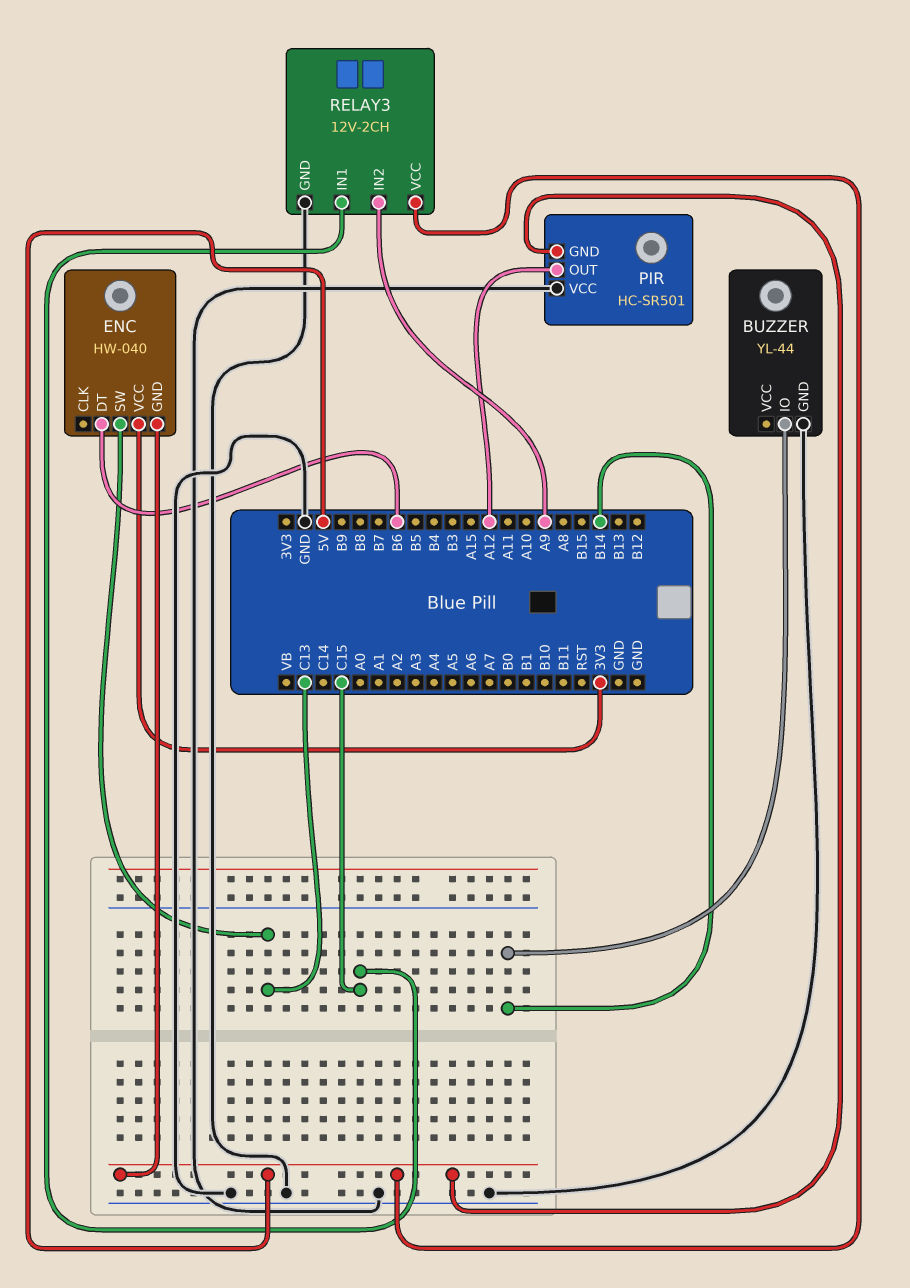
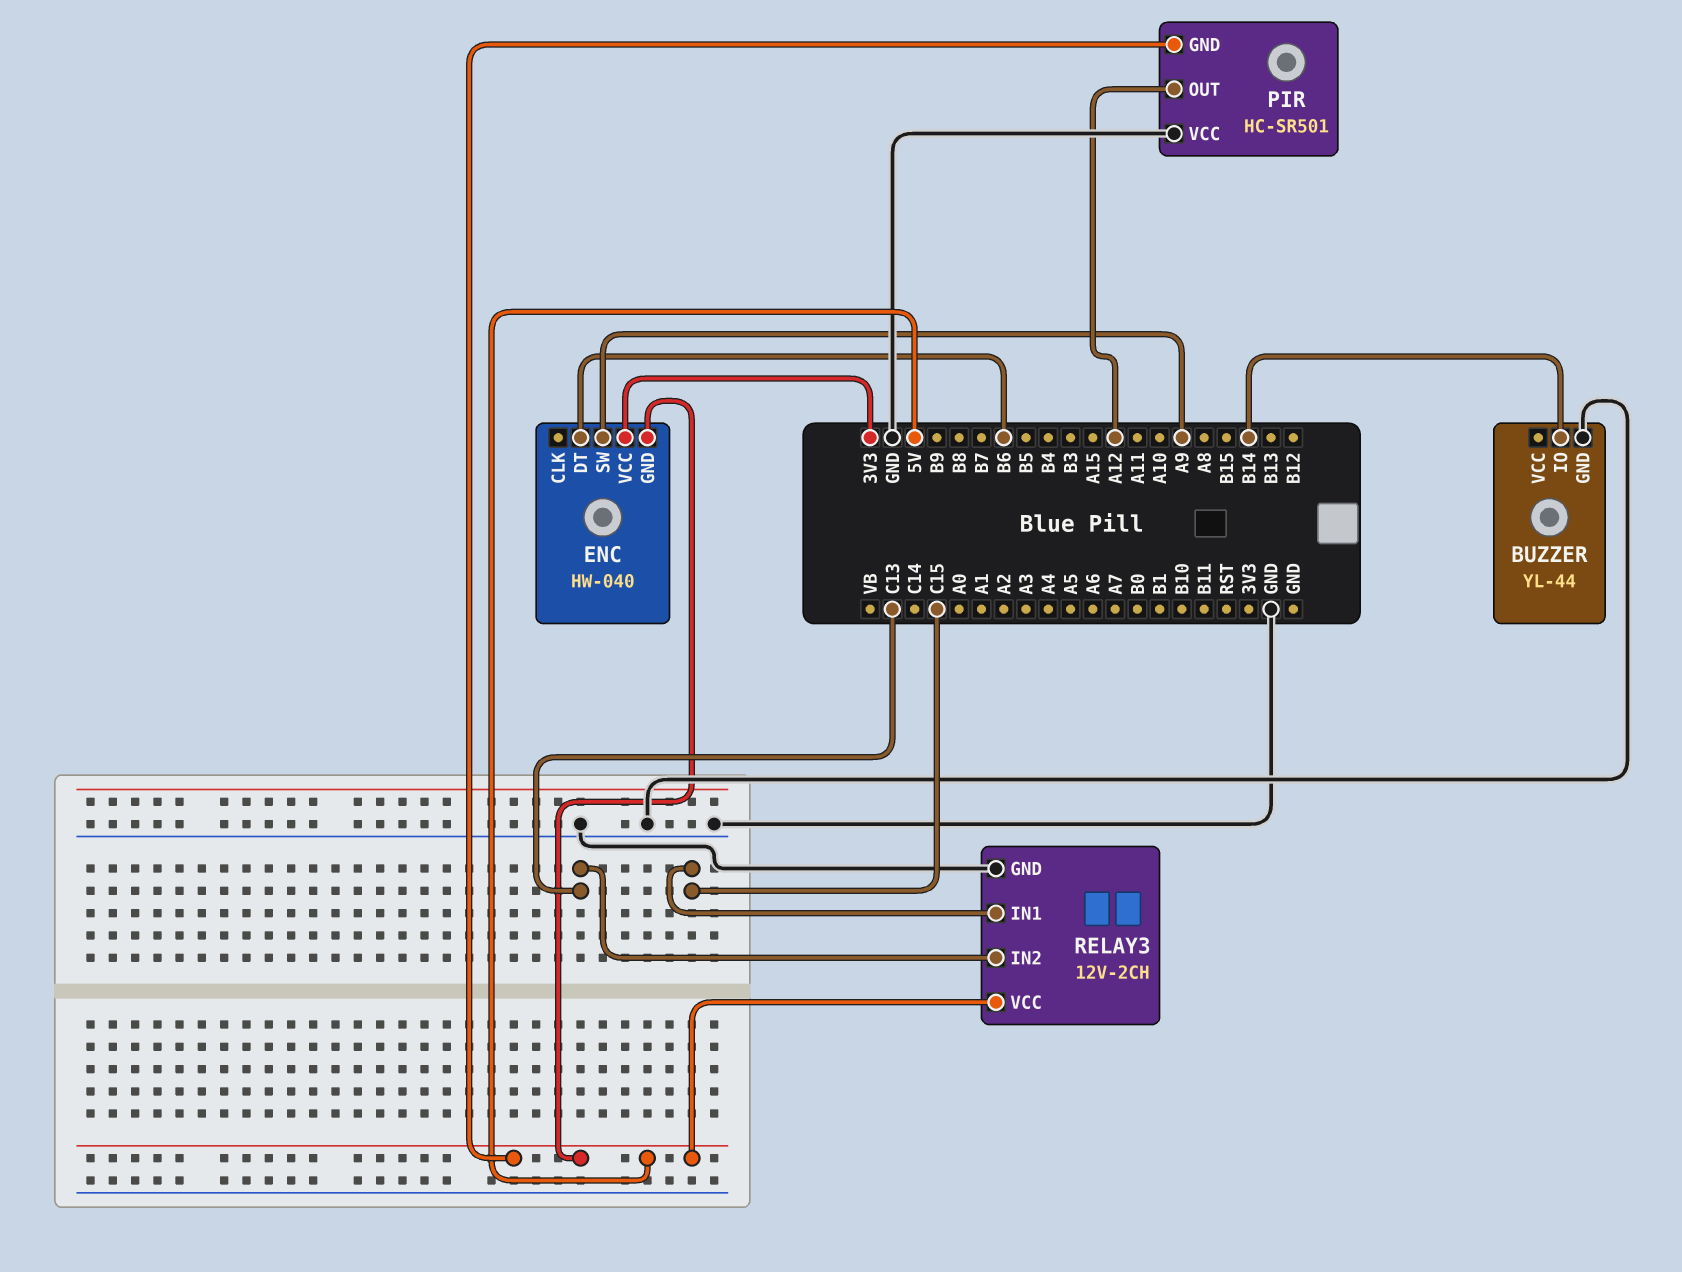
ENC pin SW: C13 -> A9
RELAY3 pin IN2: A9 -> C13

